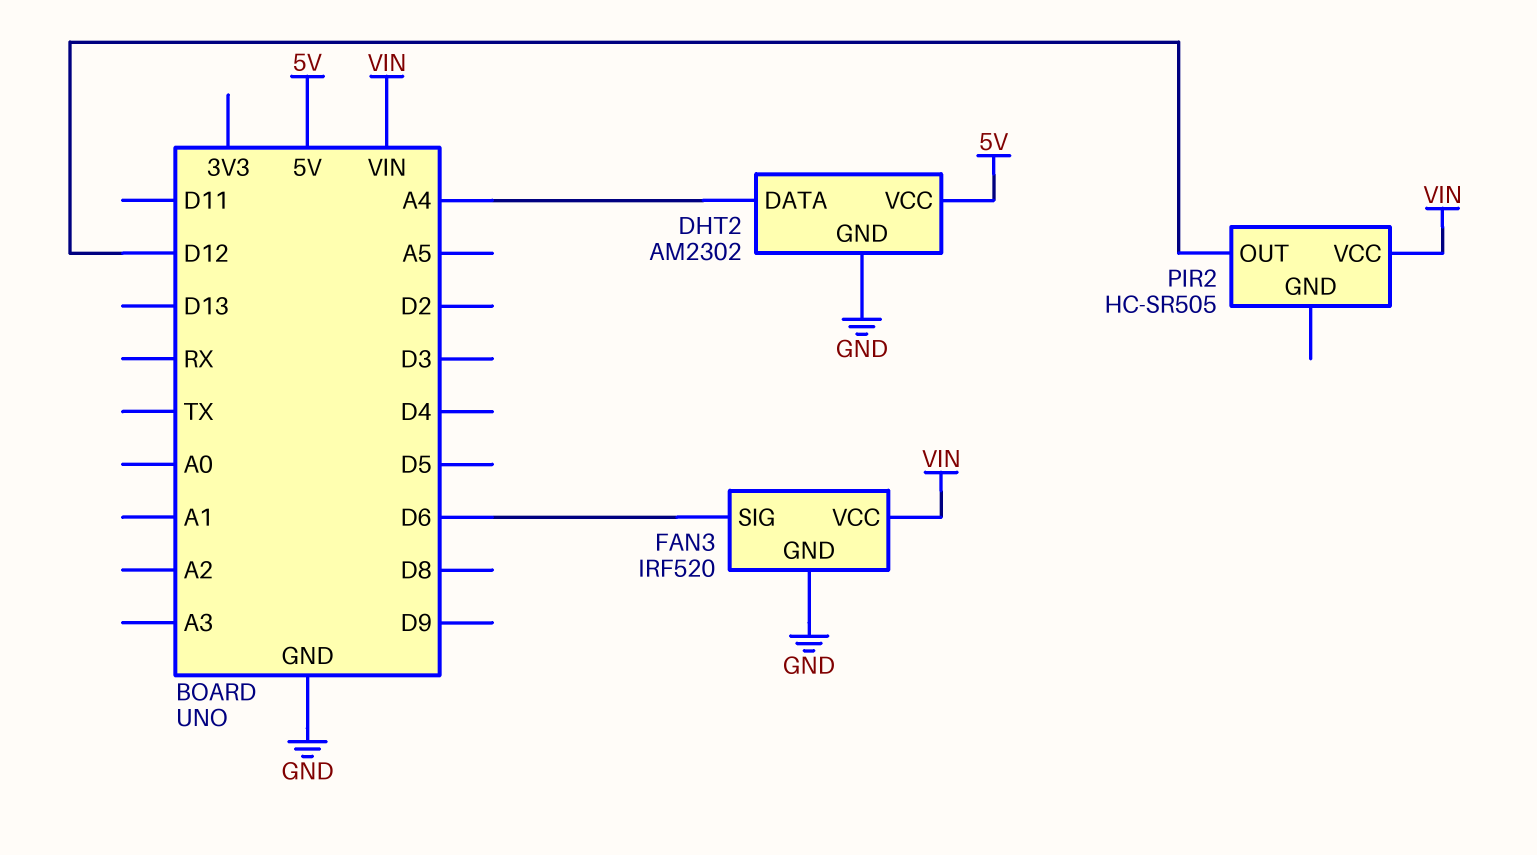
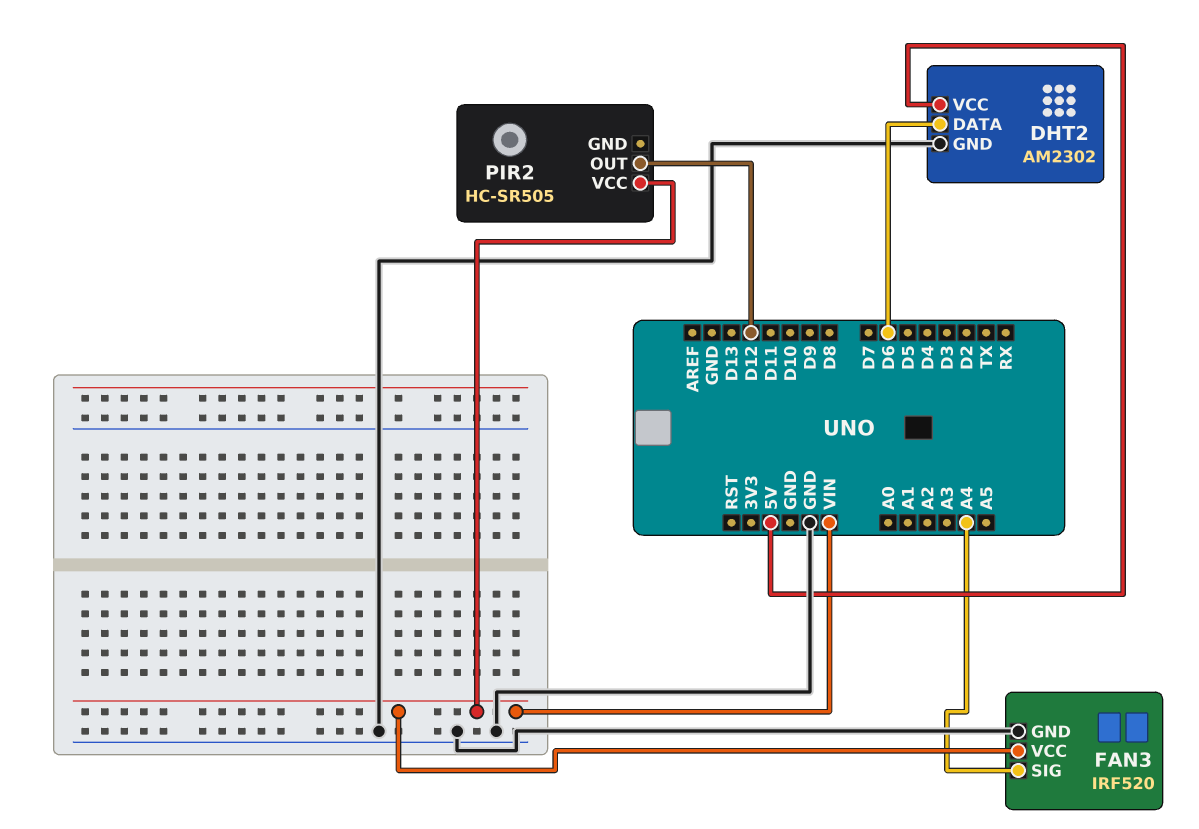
DHT2 pin DATA: A4 -> D6
FAN3 pin SIG: D6 -> A4

